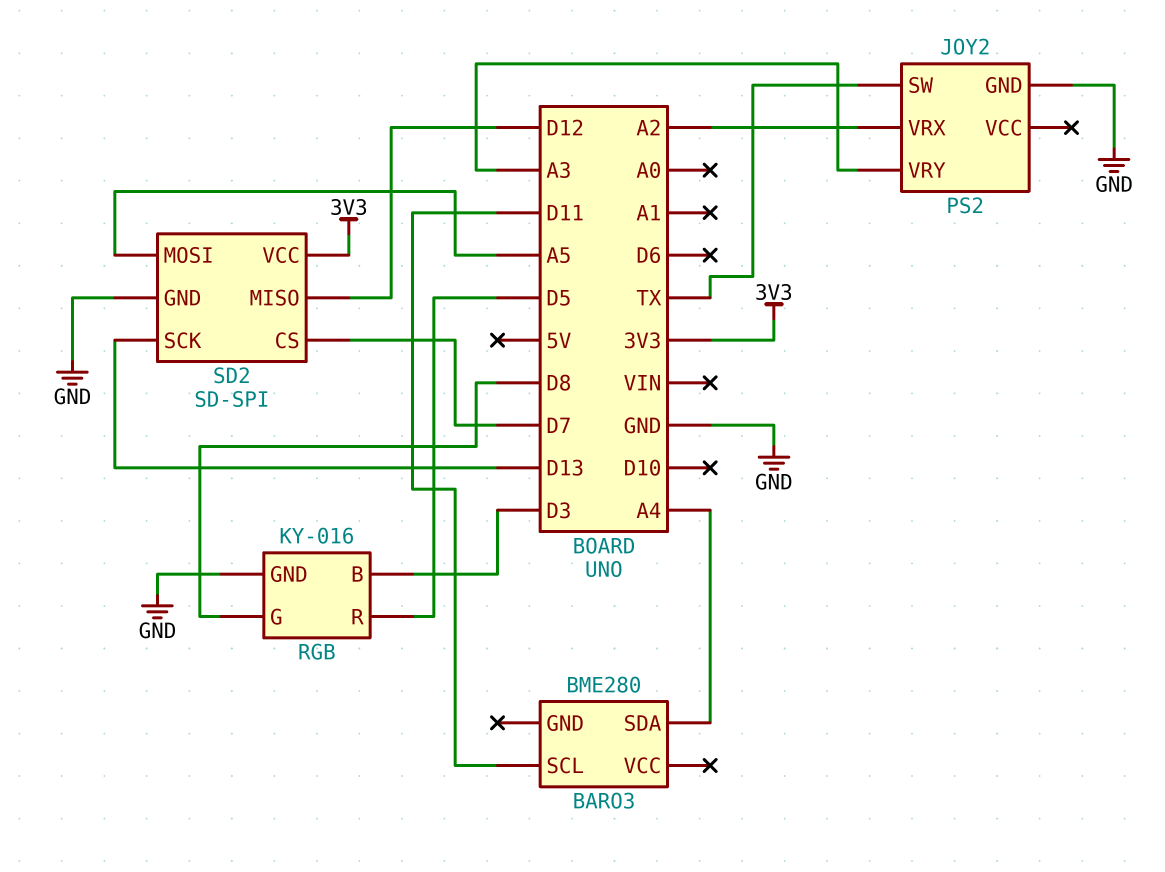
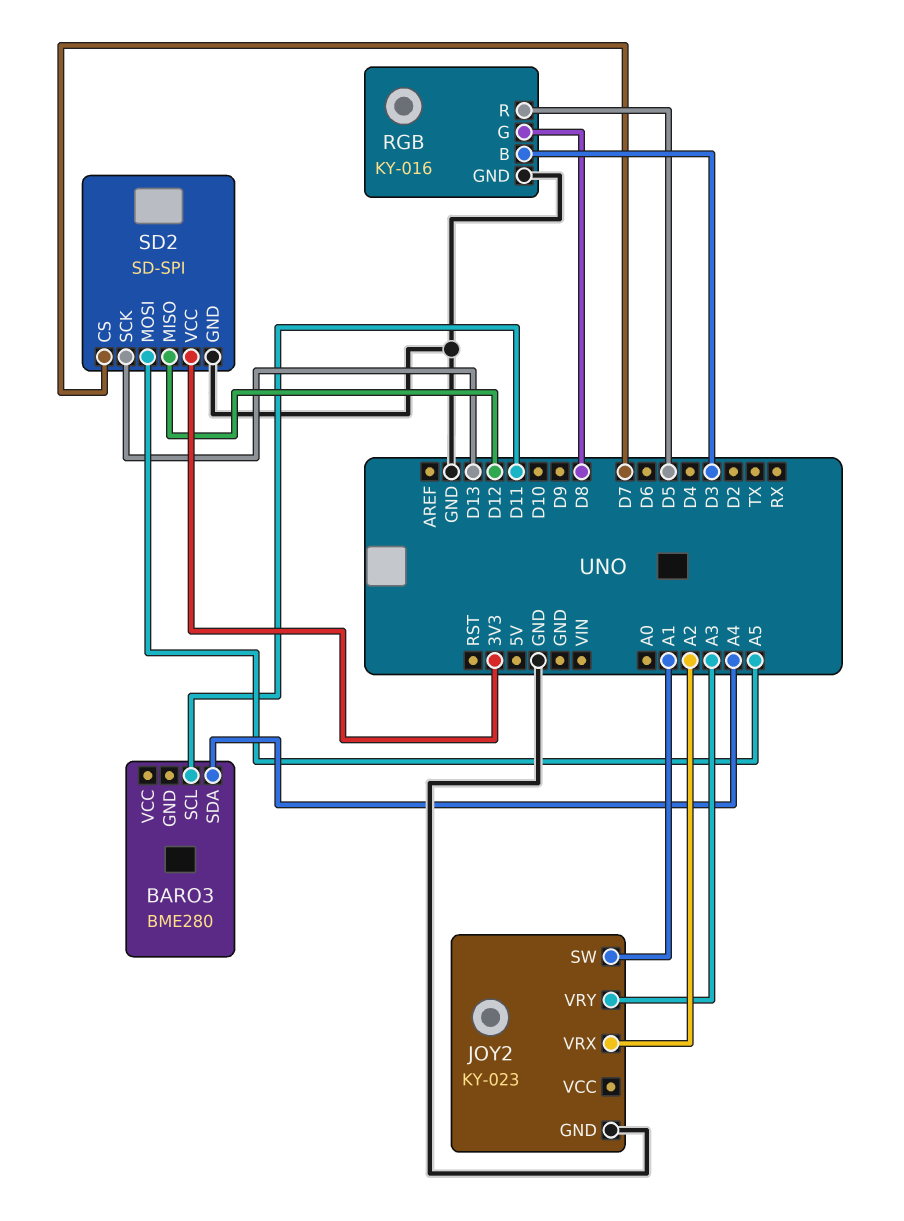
JOY2: PS2 -> KY-023
JOY2 pin SW: TX -> A1

